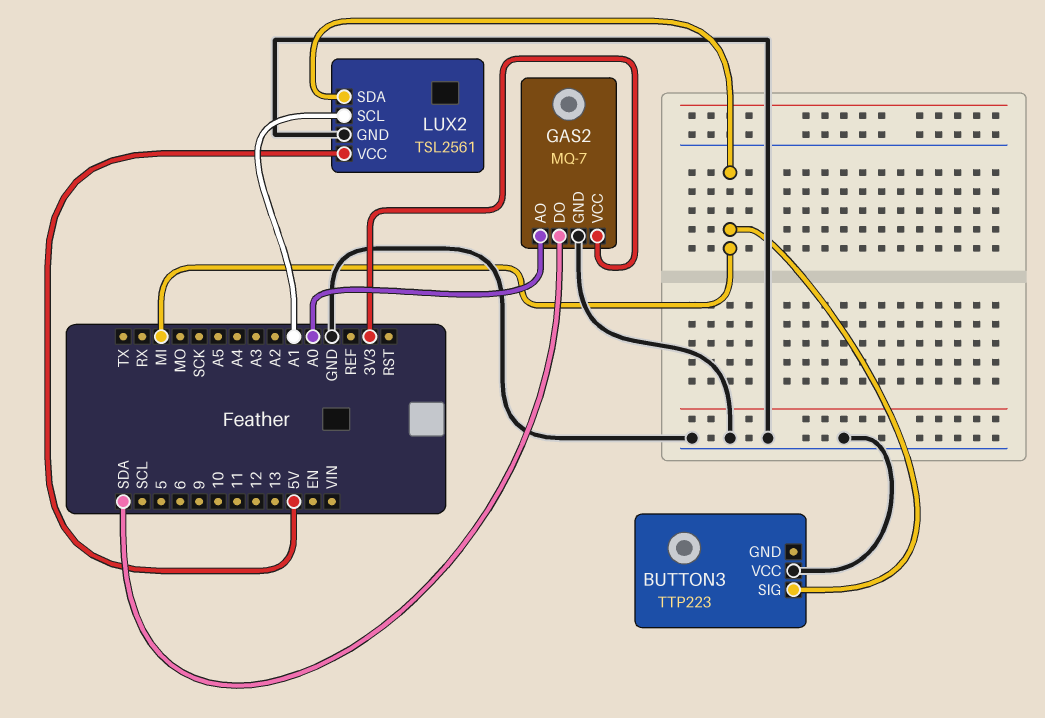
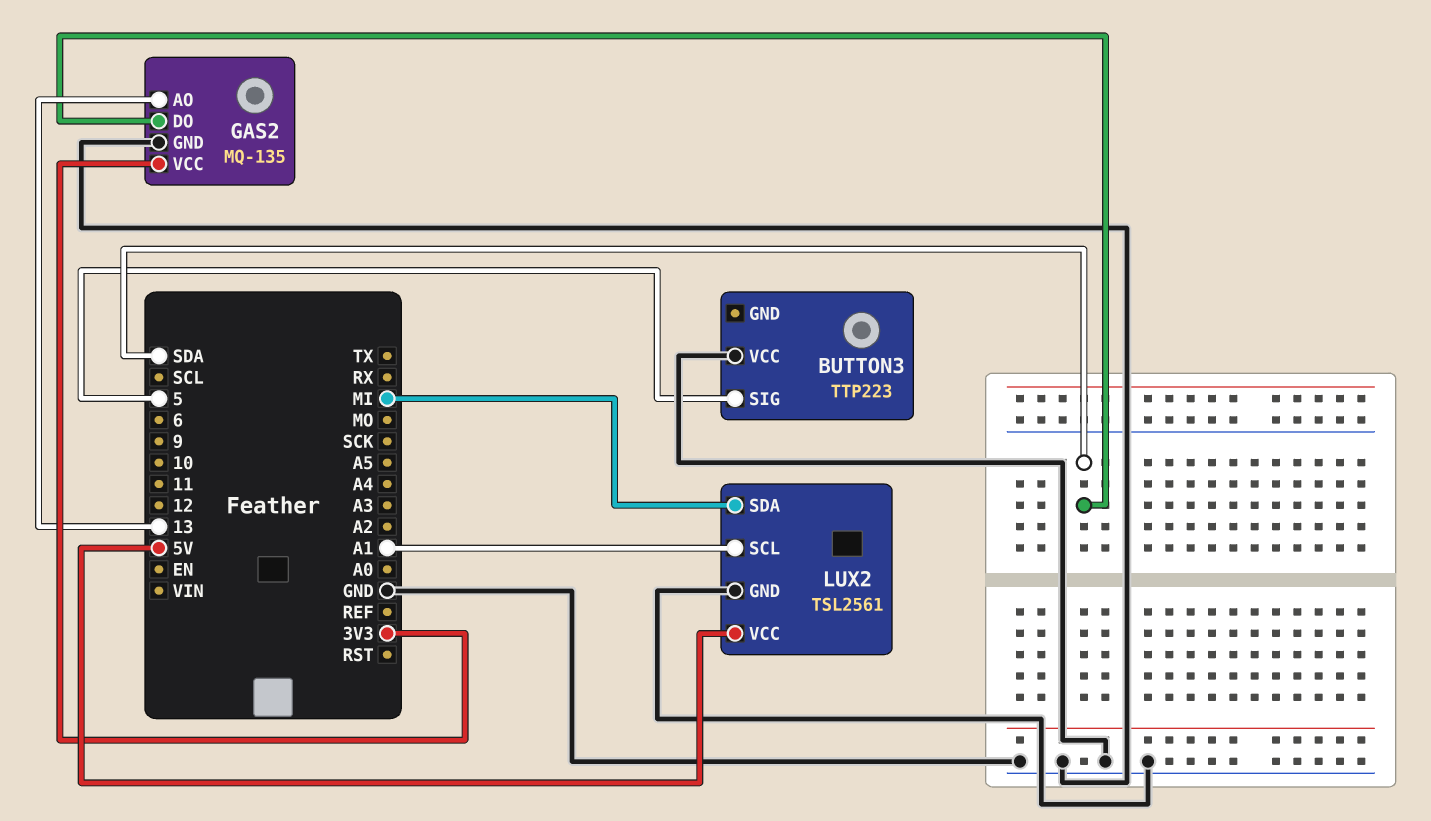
BUTTON3 pin SIG: MI -> 5
GAS2: MQ-7 -> MQ-135
GAS2 pin AO: A0 -> 13

